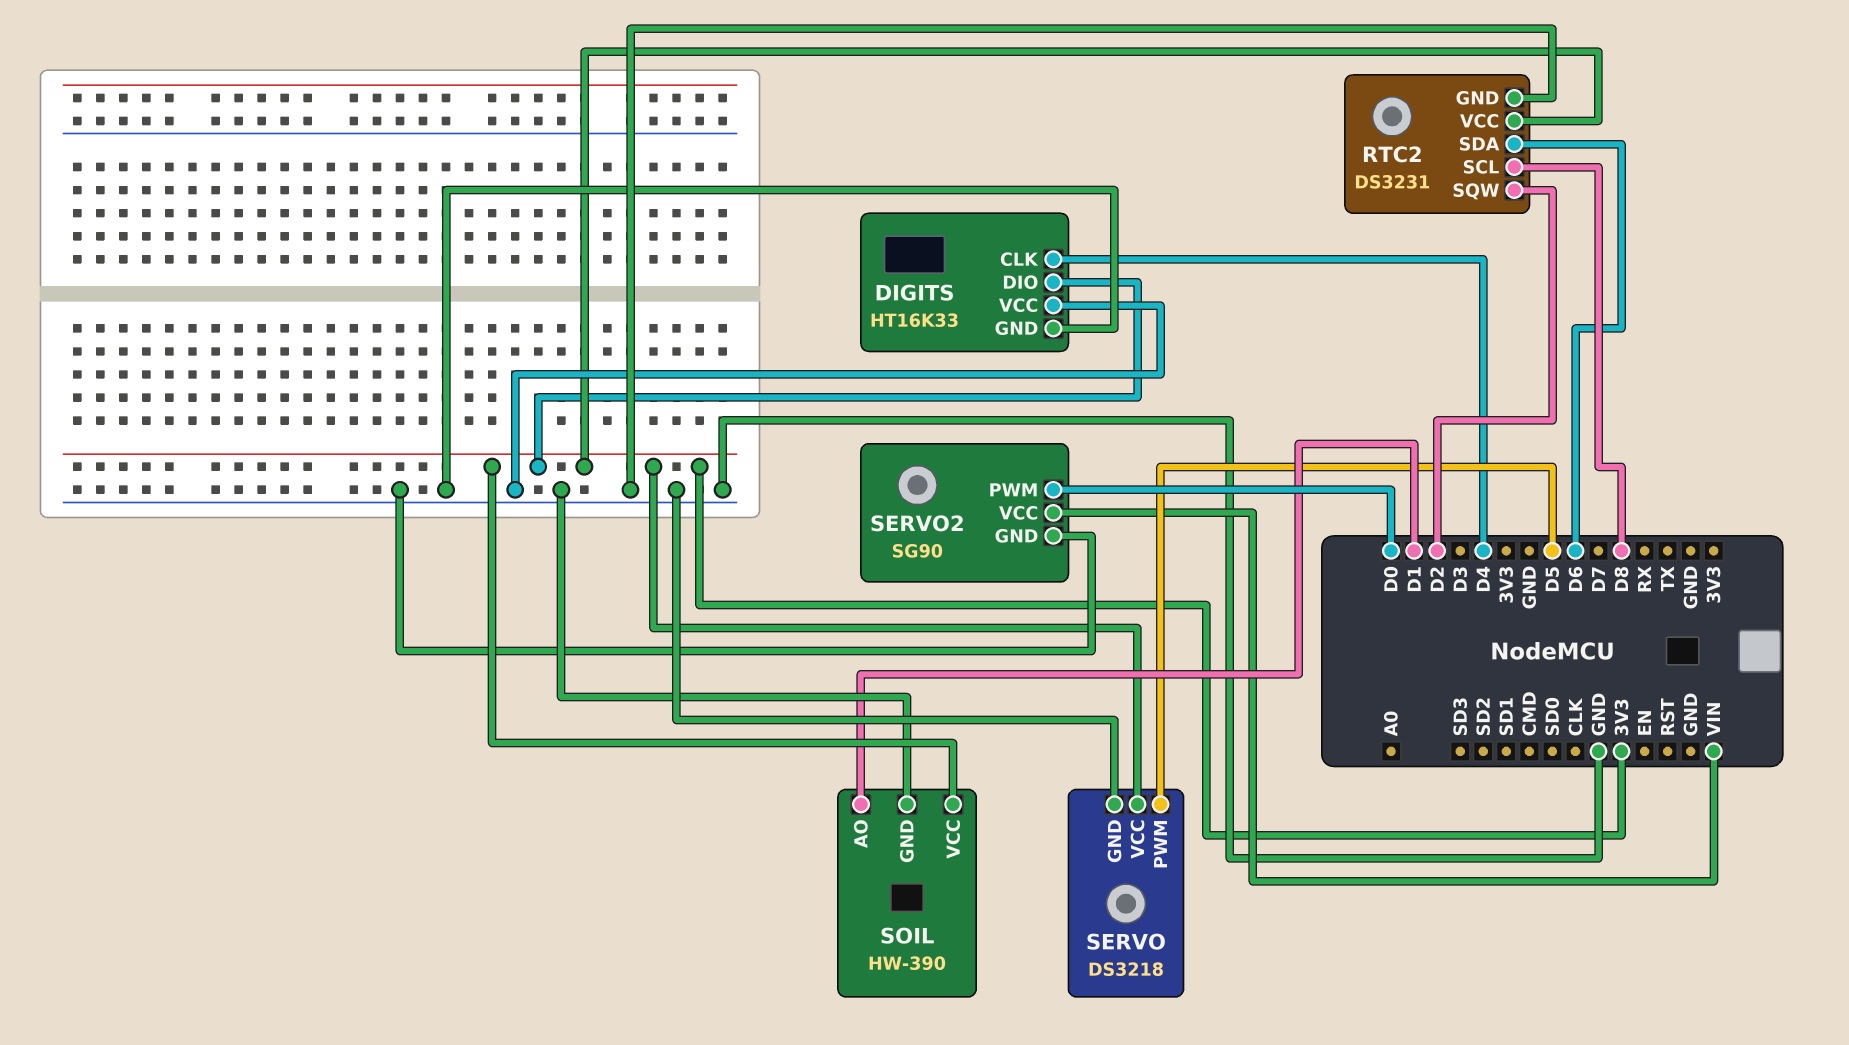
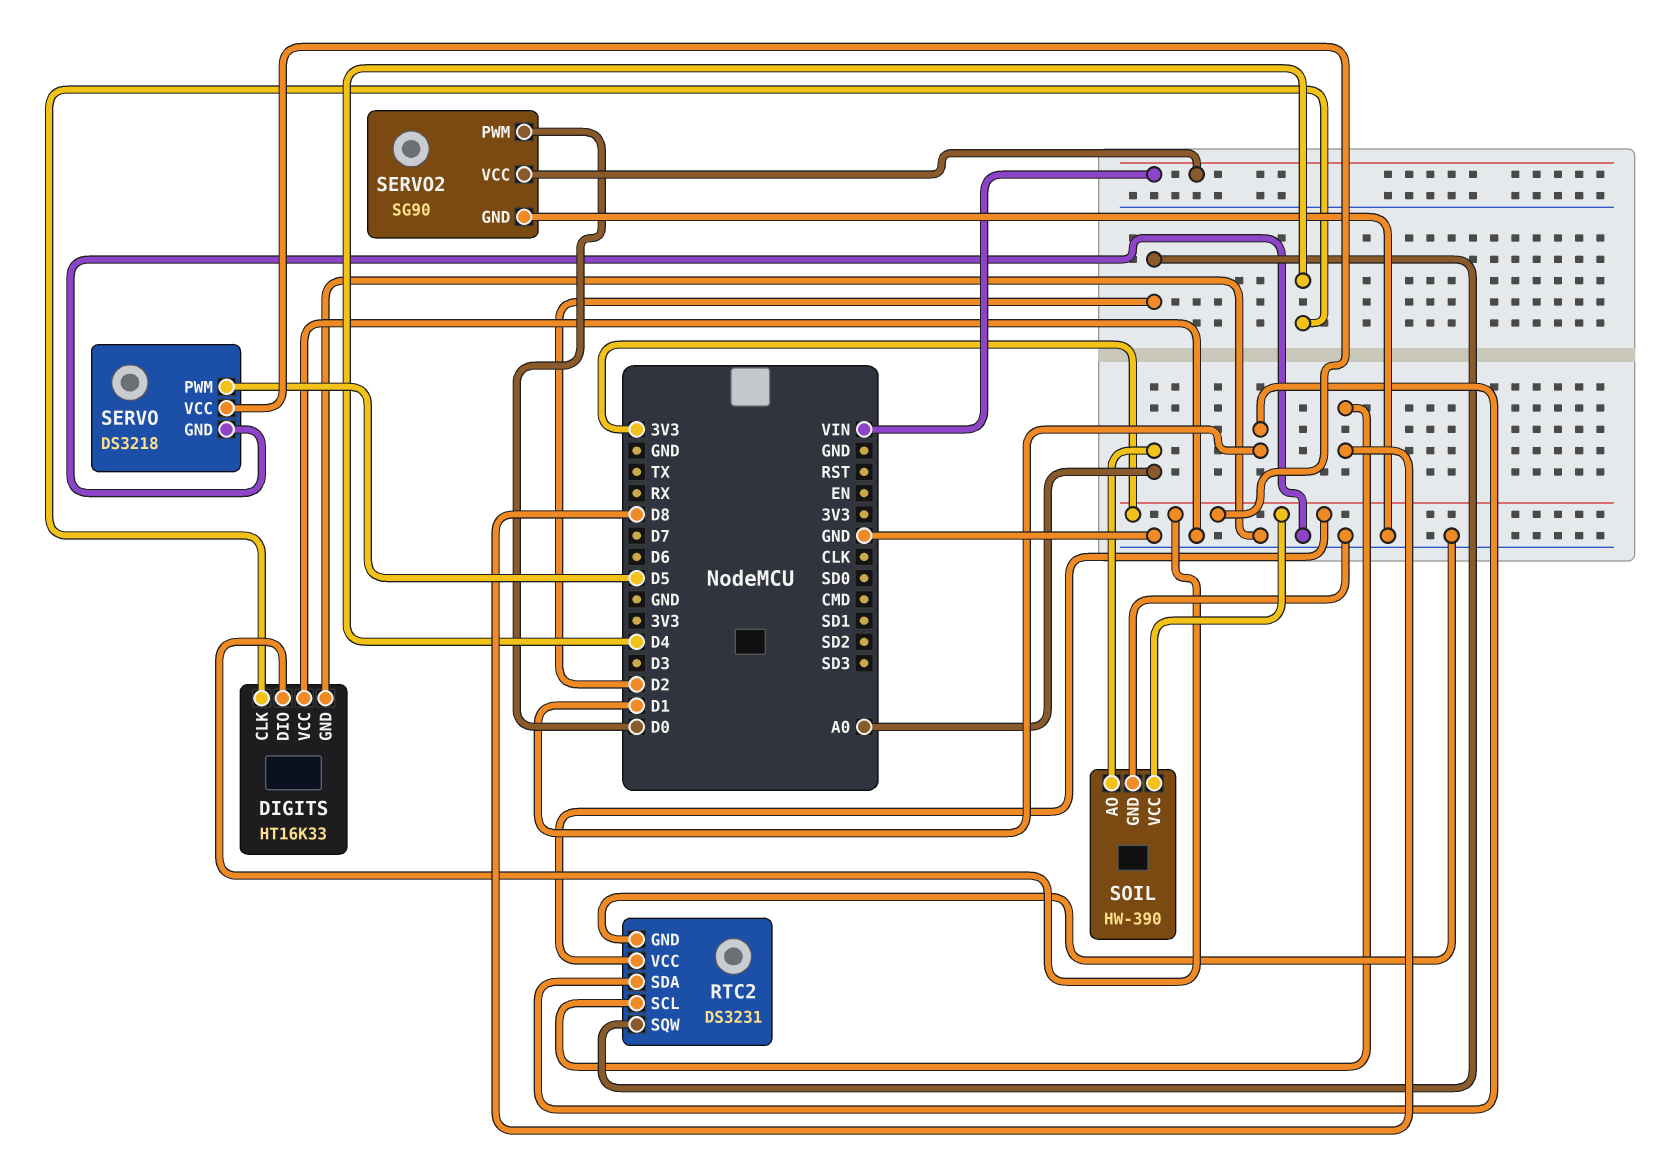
RTC2 pin SDA: D6 -> D1
SOIL pin AO: D1 -> A0

